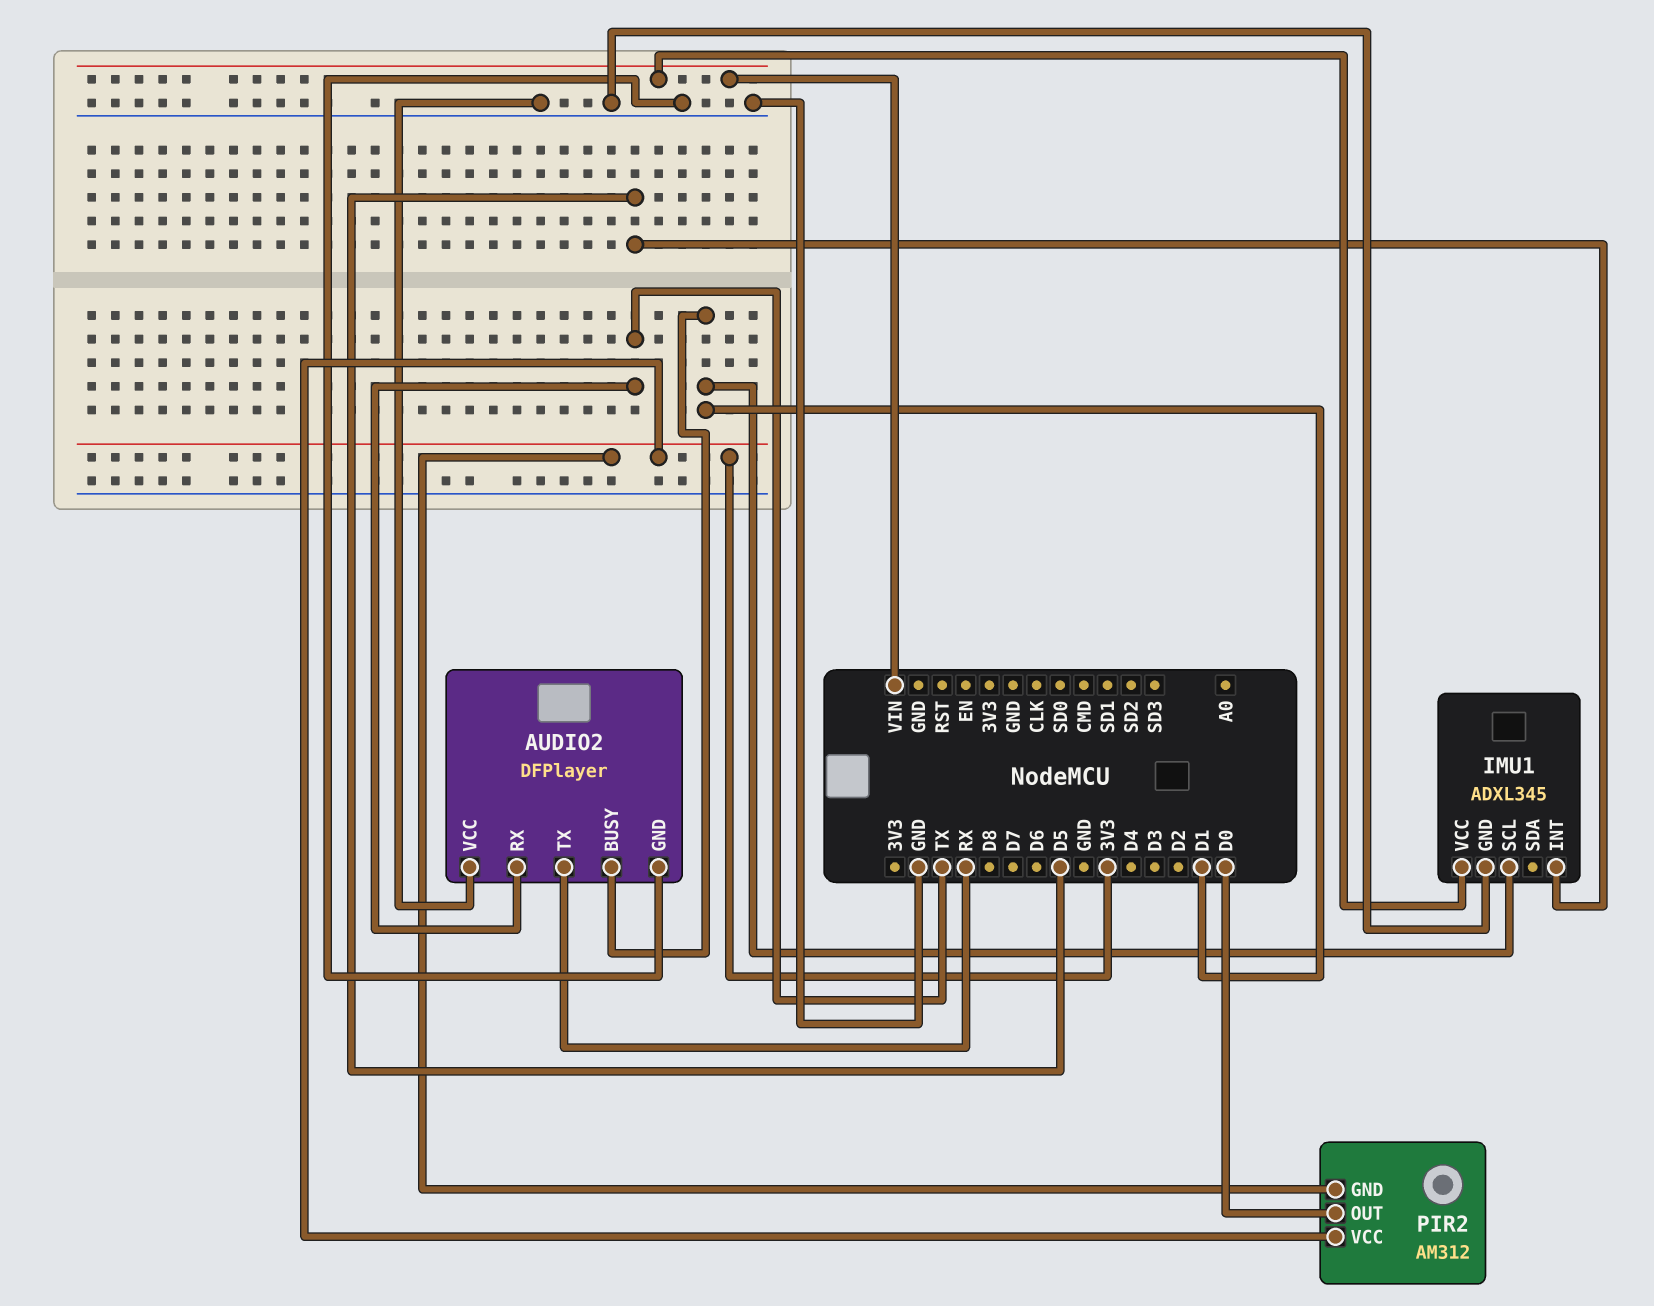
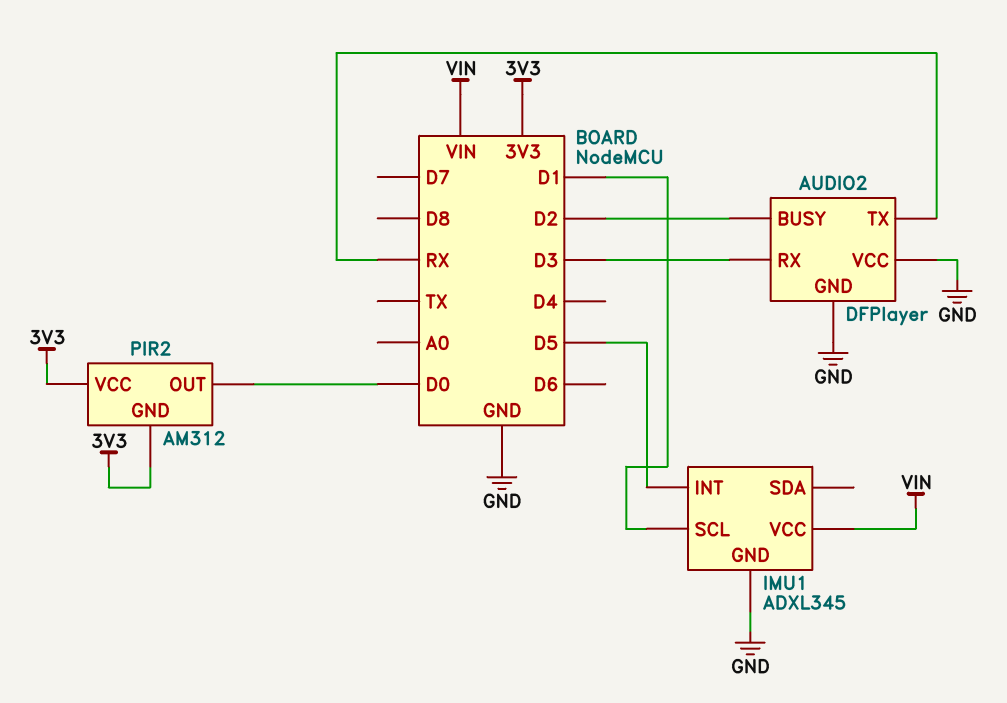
AUDIO2 pin BUSY: D1 -> D2
AUDIO2 pin RX: TX -> D3

